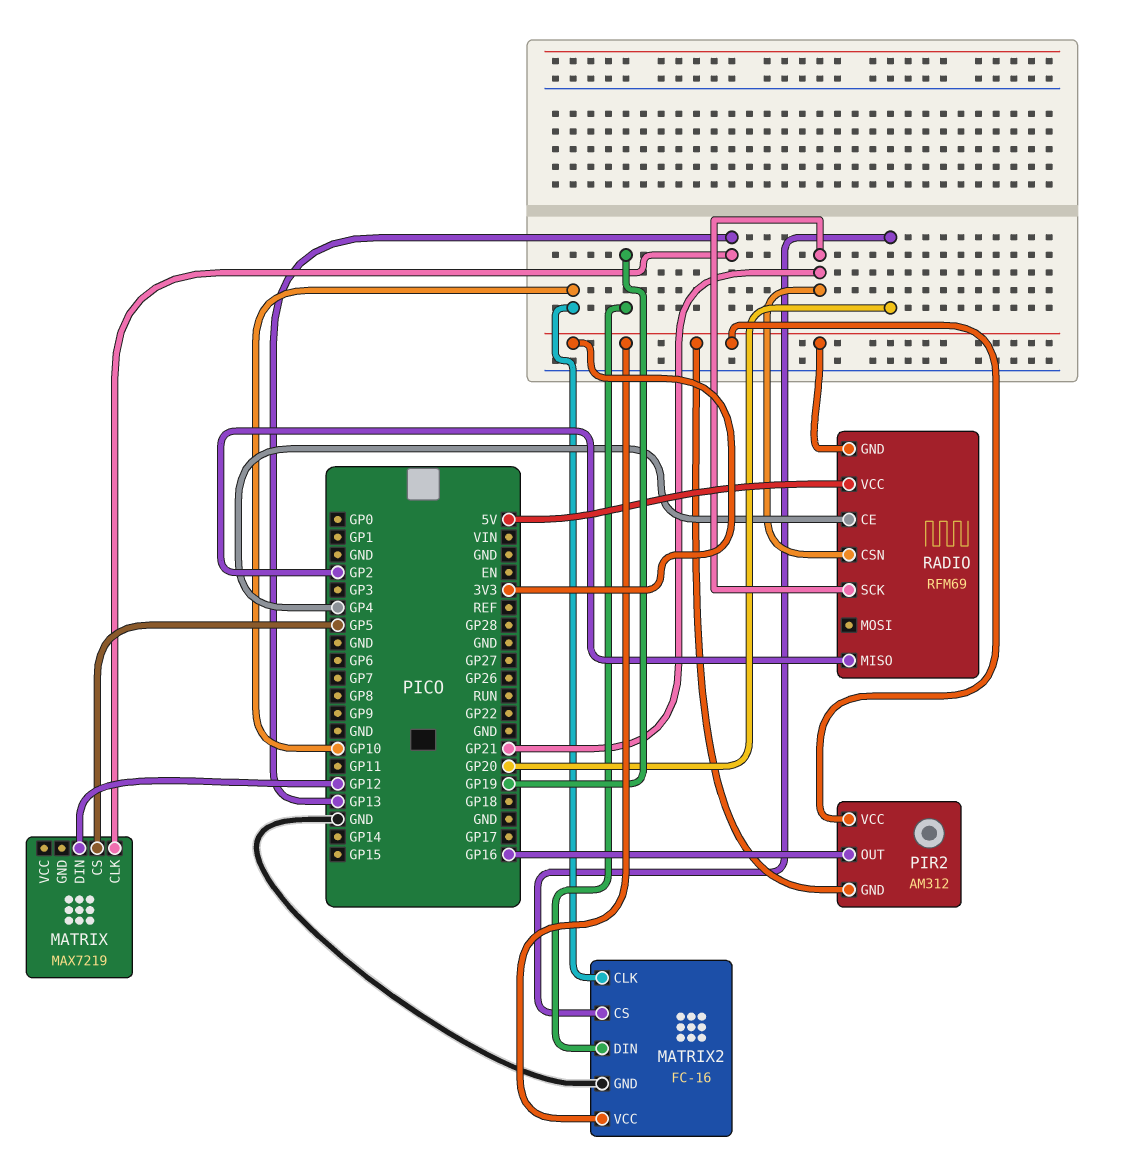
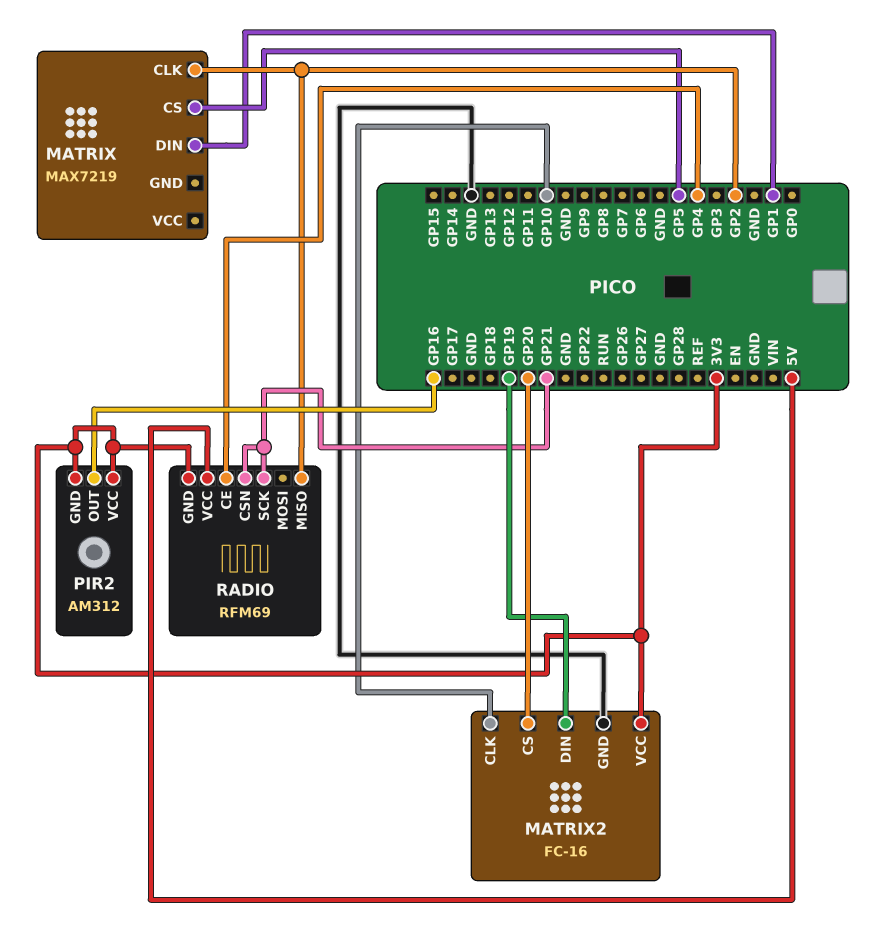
MATRIX pin CLK: GP13 -> GP2
MATRIX pin DIN: GP12 -> GP1

